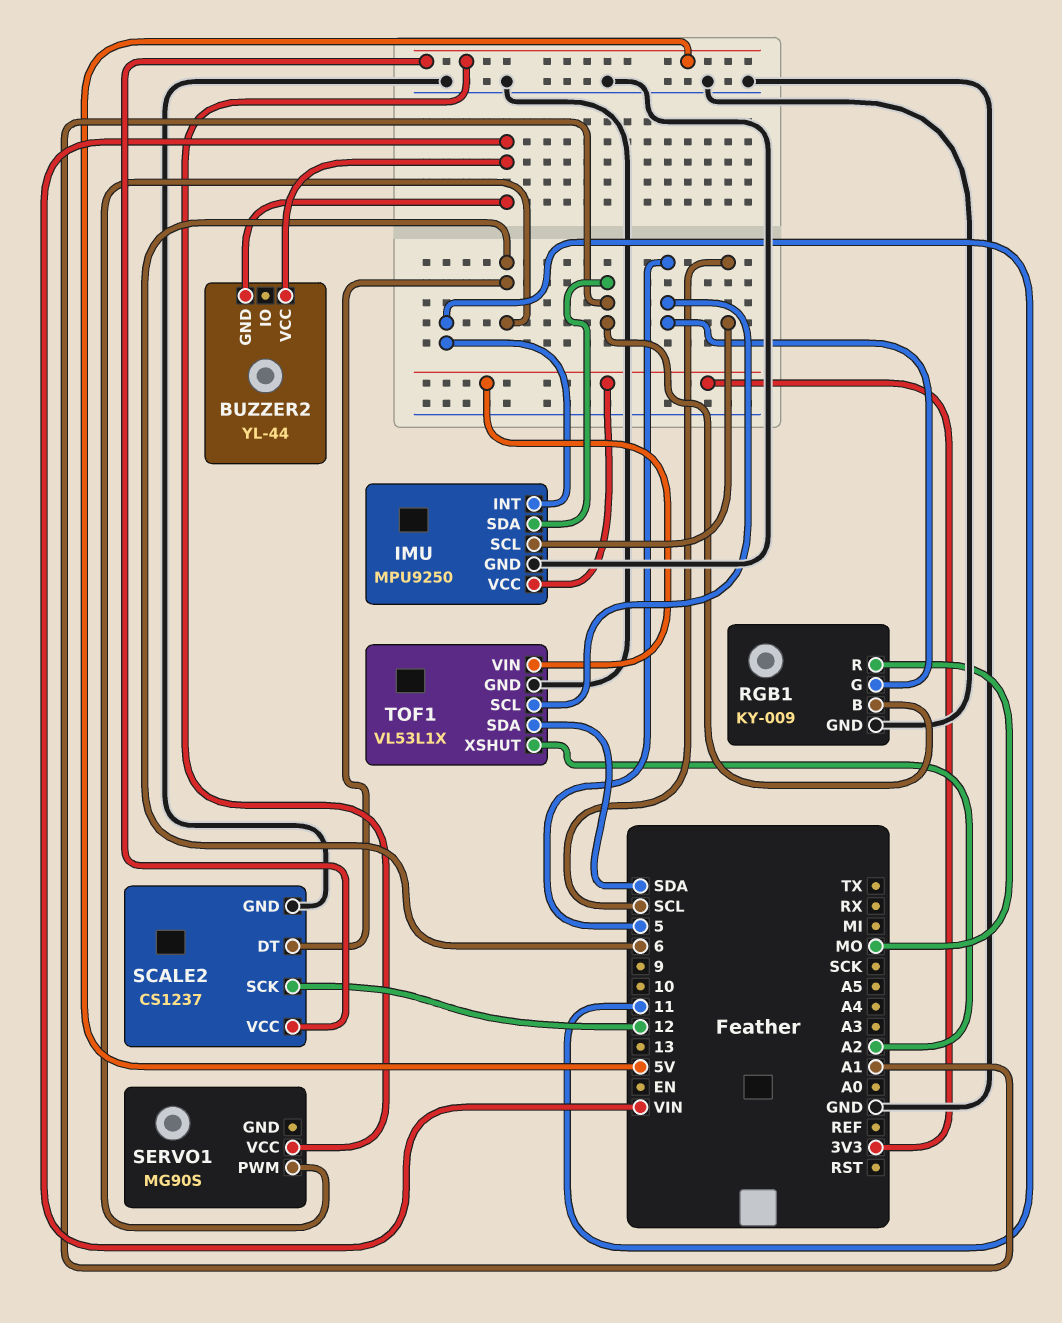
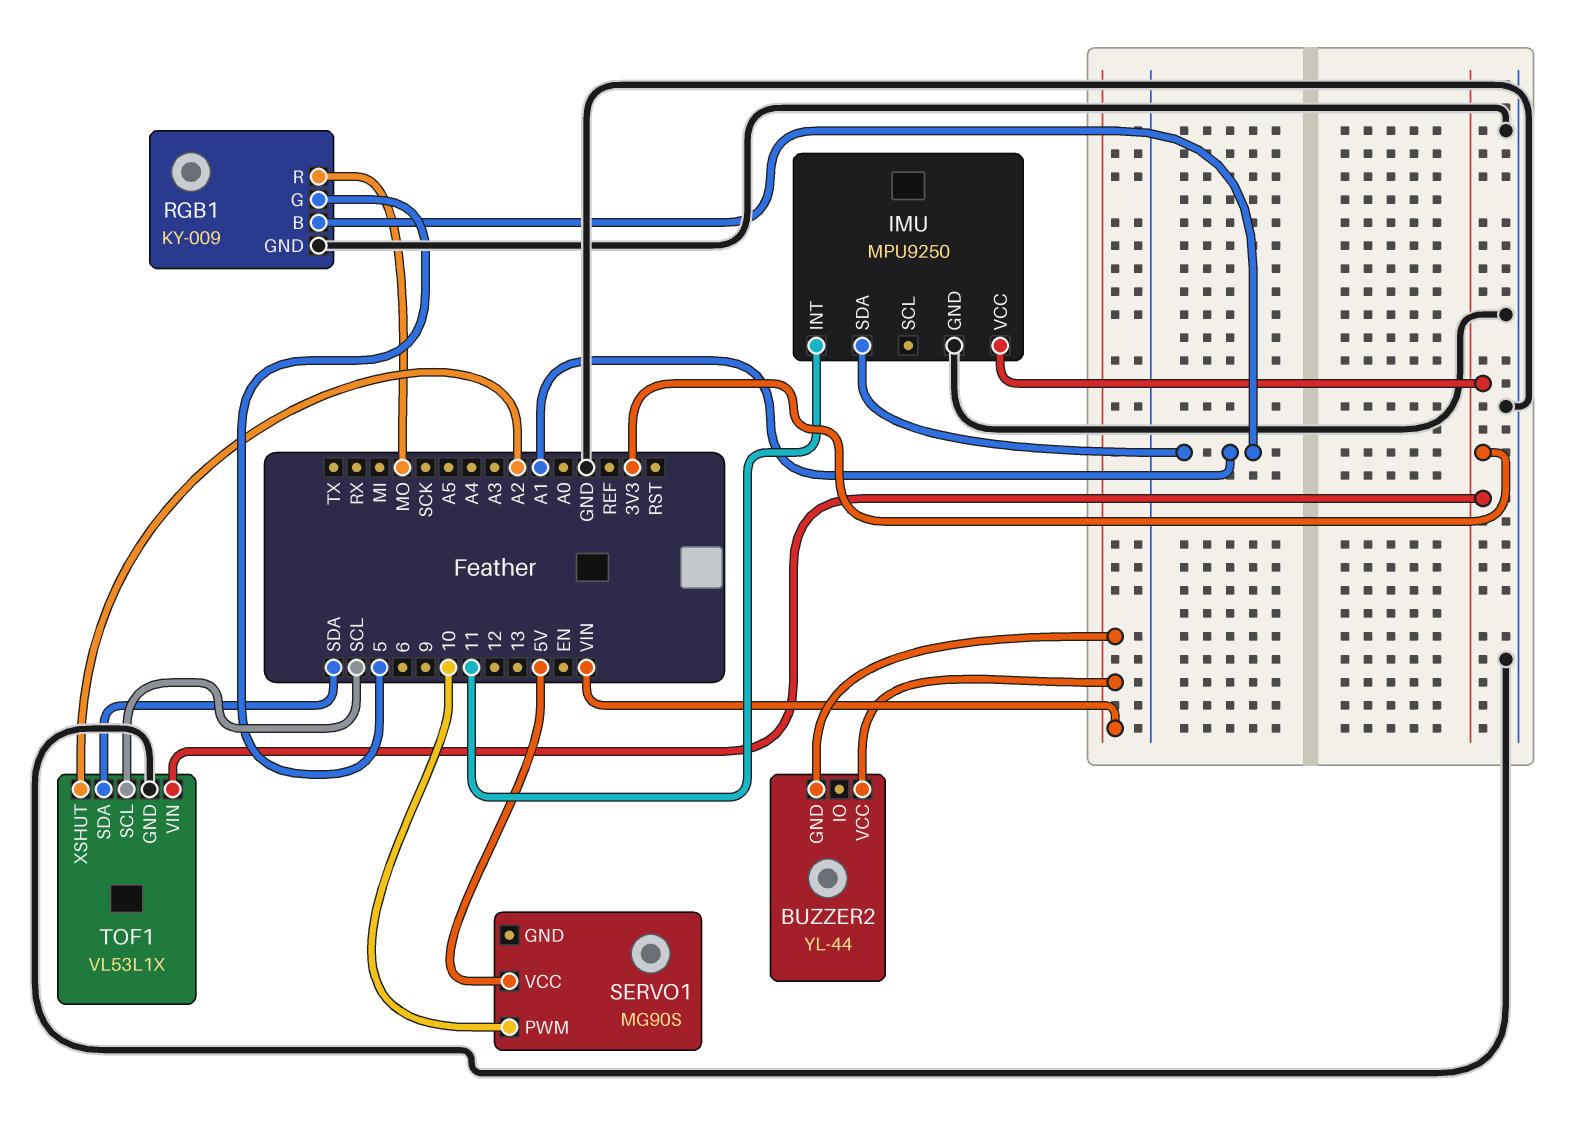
IMU pin SCL: SCL -> none
SCALE2: CS1237 -> none
SCALE2 pin DT: 6 -> none
SCALE2 pin GND: GND -> none
SCALE2 pin SCK: 12 -> none
SCALE2 pin VCC: 5V -> none
SERVO1 pin PWM: 6 -> 10
TOF1 pin SCL: 5 -> SCL

